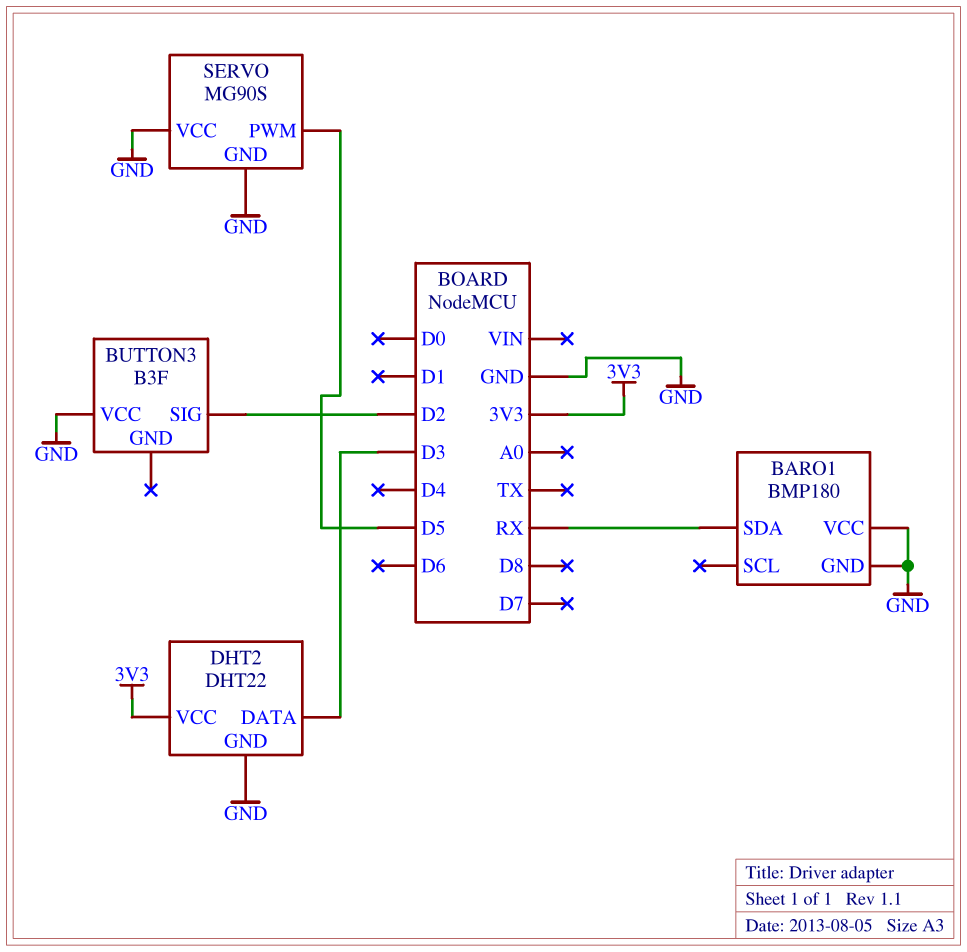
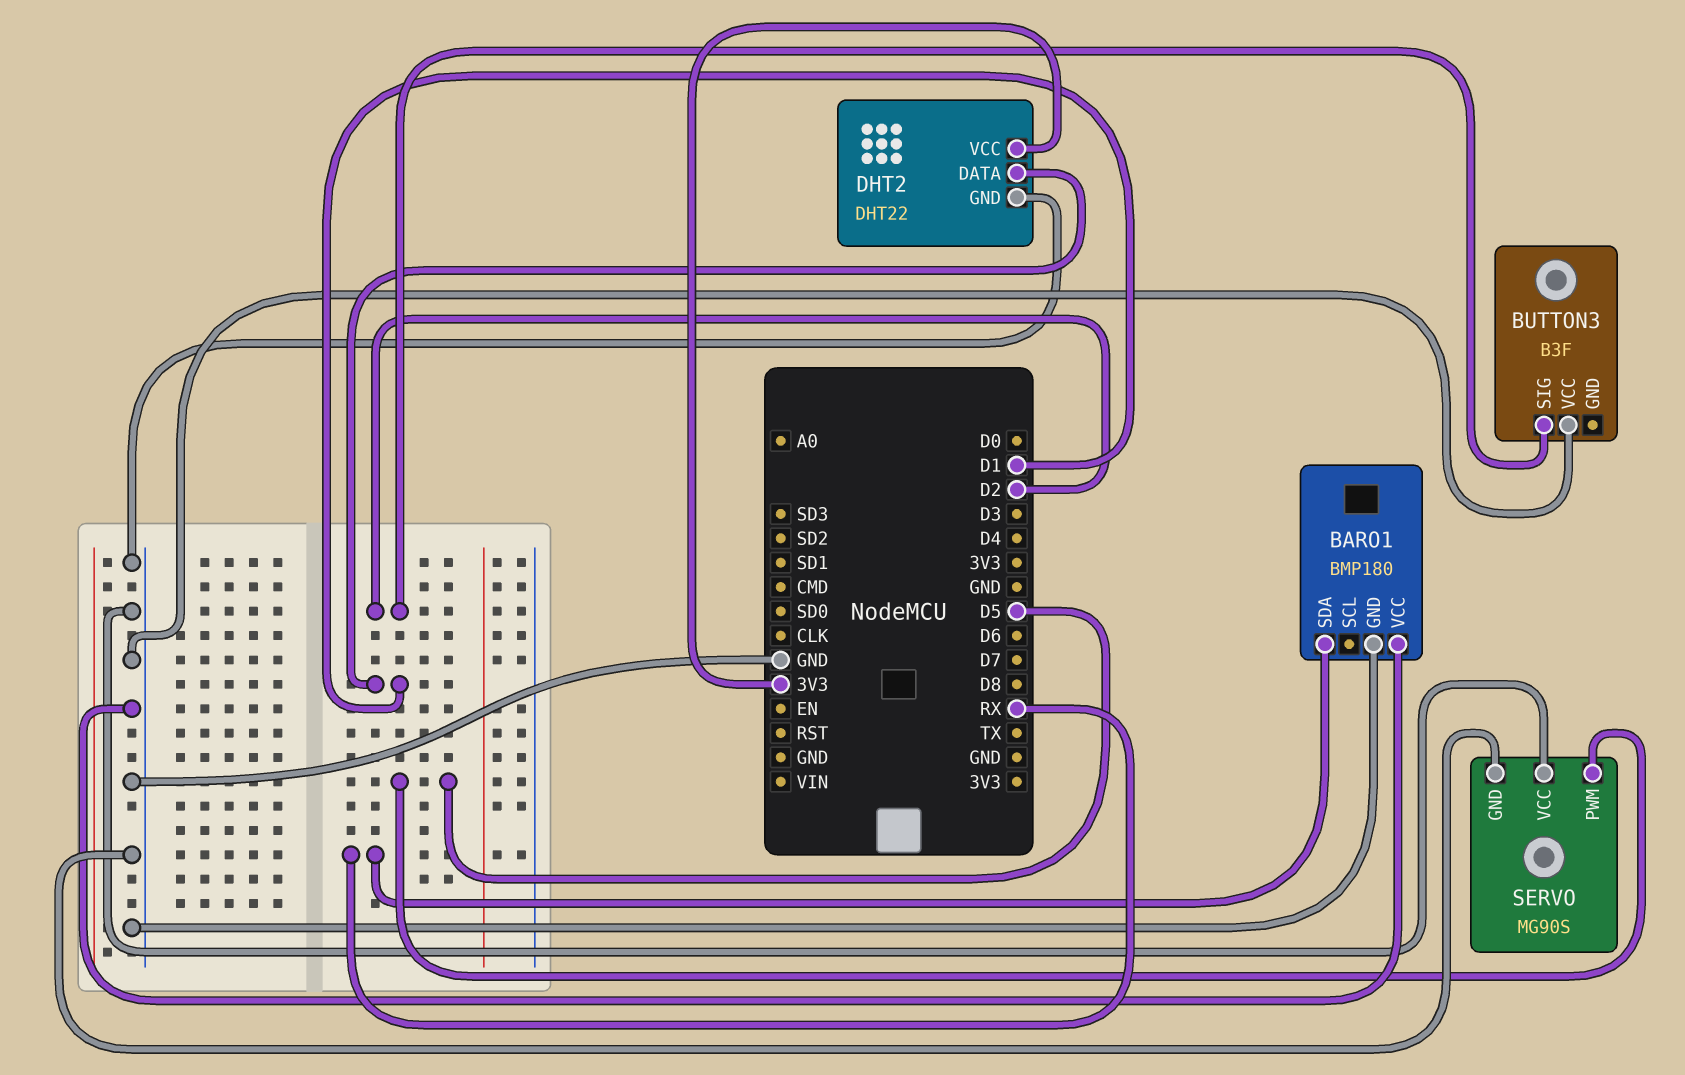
DHT2 pin DATA: D3 -> D1

